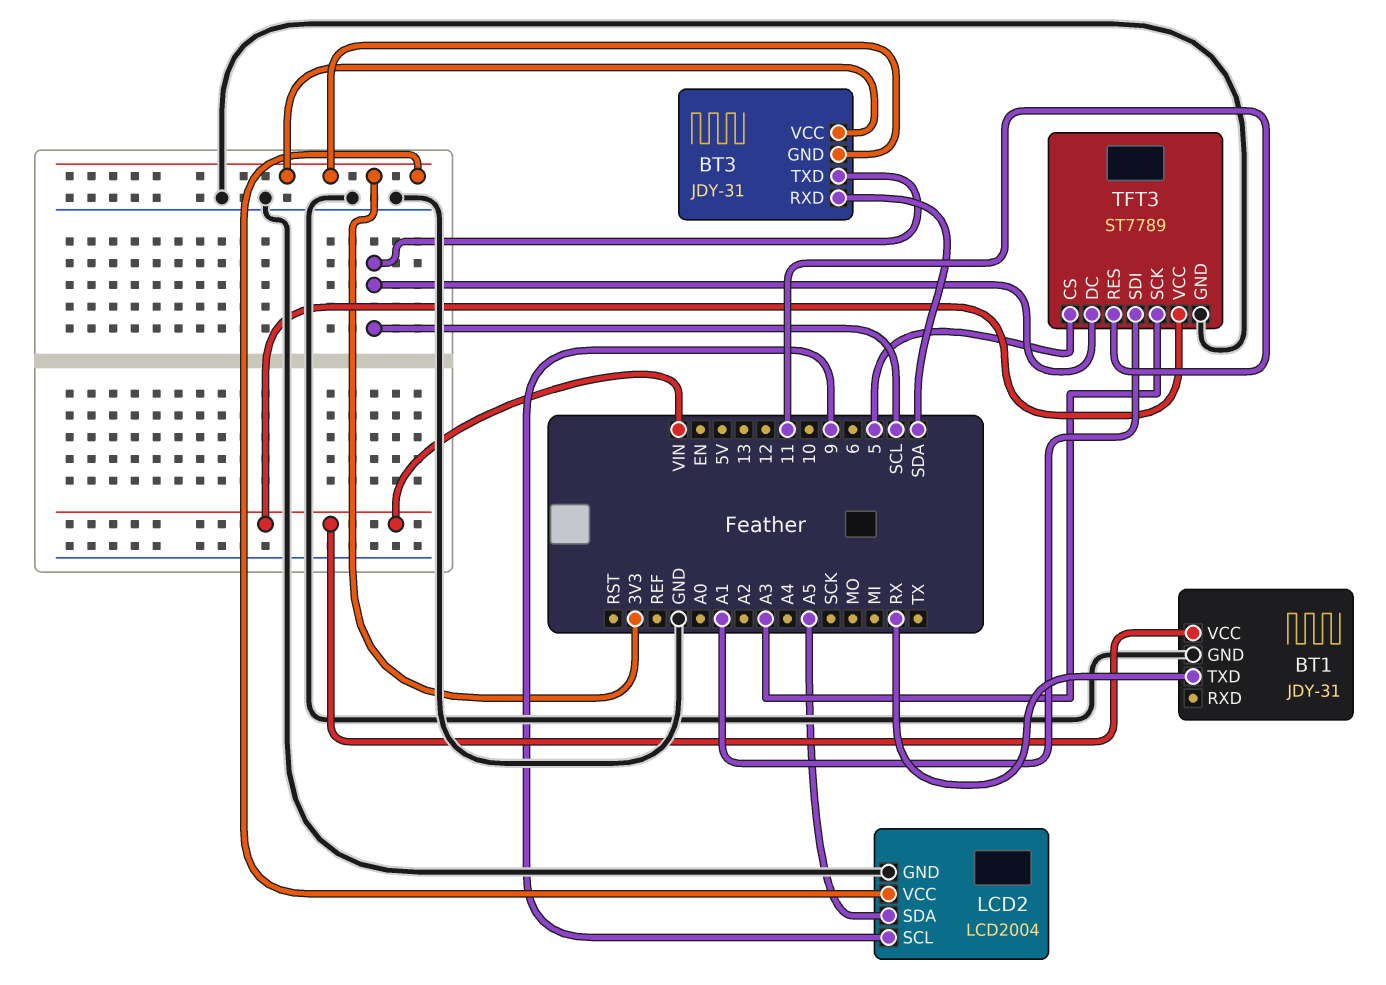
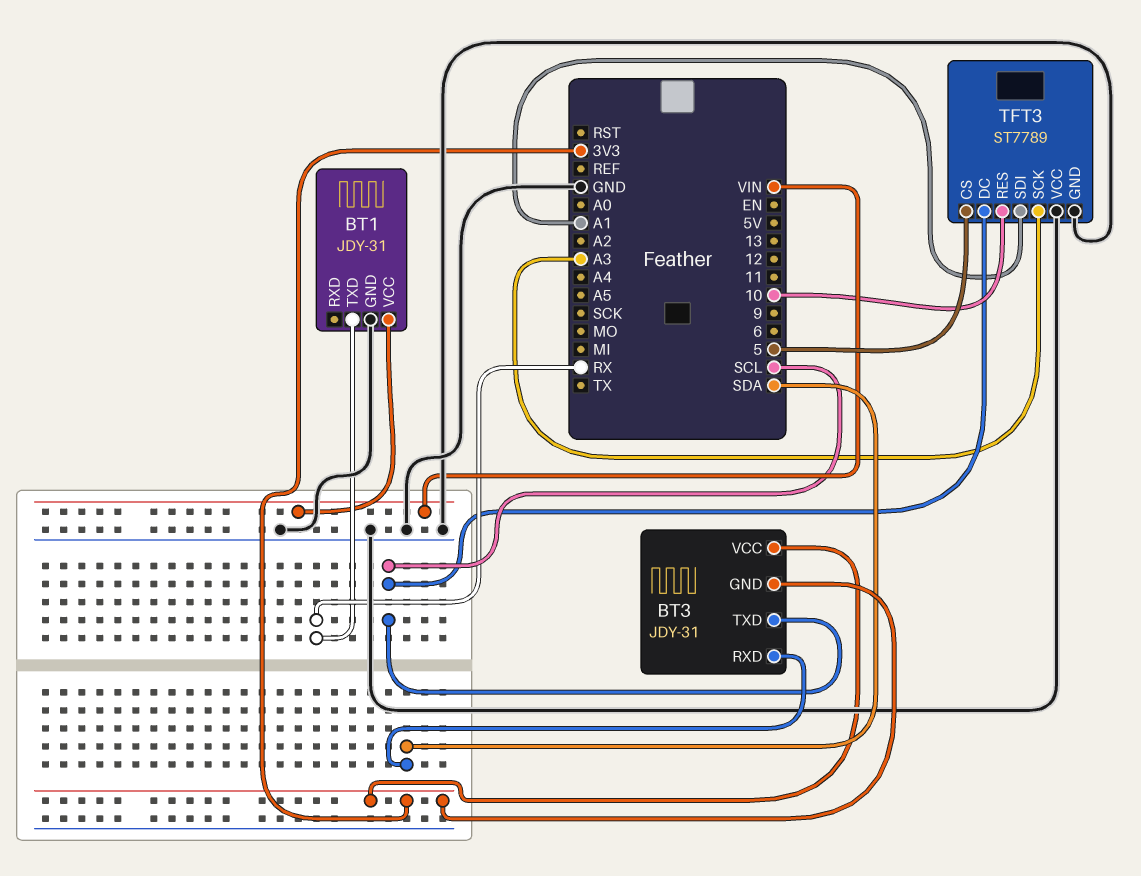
LCD2: LCD2004 -> none
LCD2 pin GND: GND -> none
LCD2 pin SCL: 9 -> none
LCD2 pin SDA: A5 -> none
LCD2 pin VCC: 3V3 -> none
TFT3 pin RES: 11 -> 10
TFT3 pin VCC: VIN -> GND

